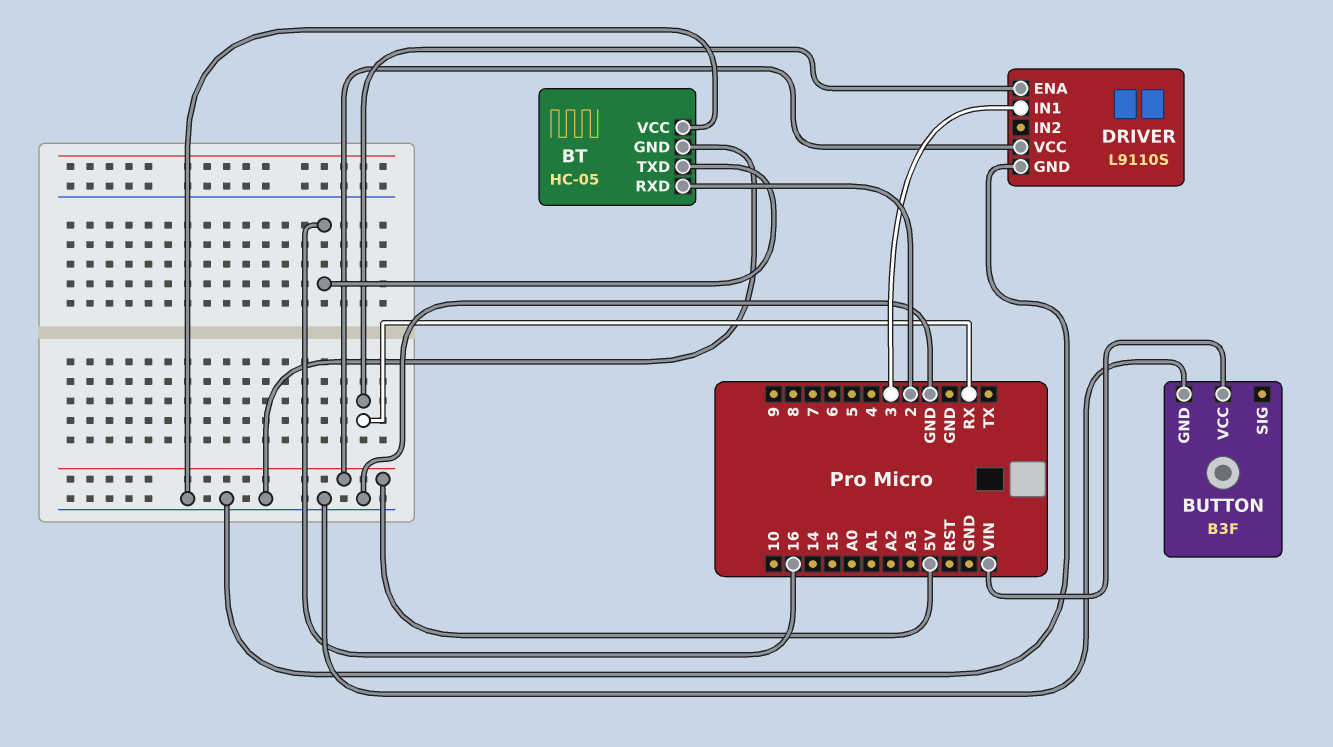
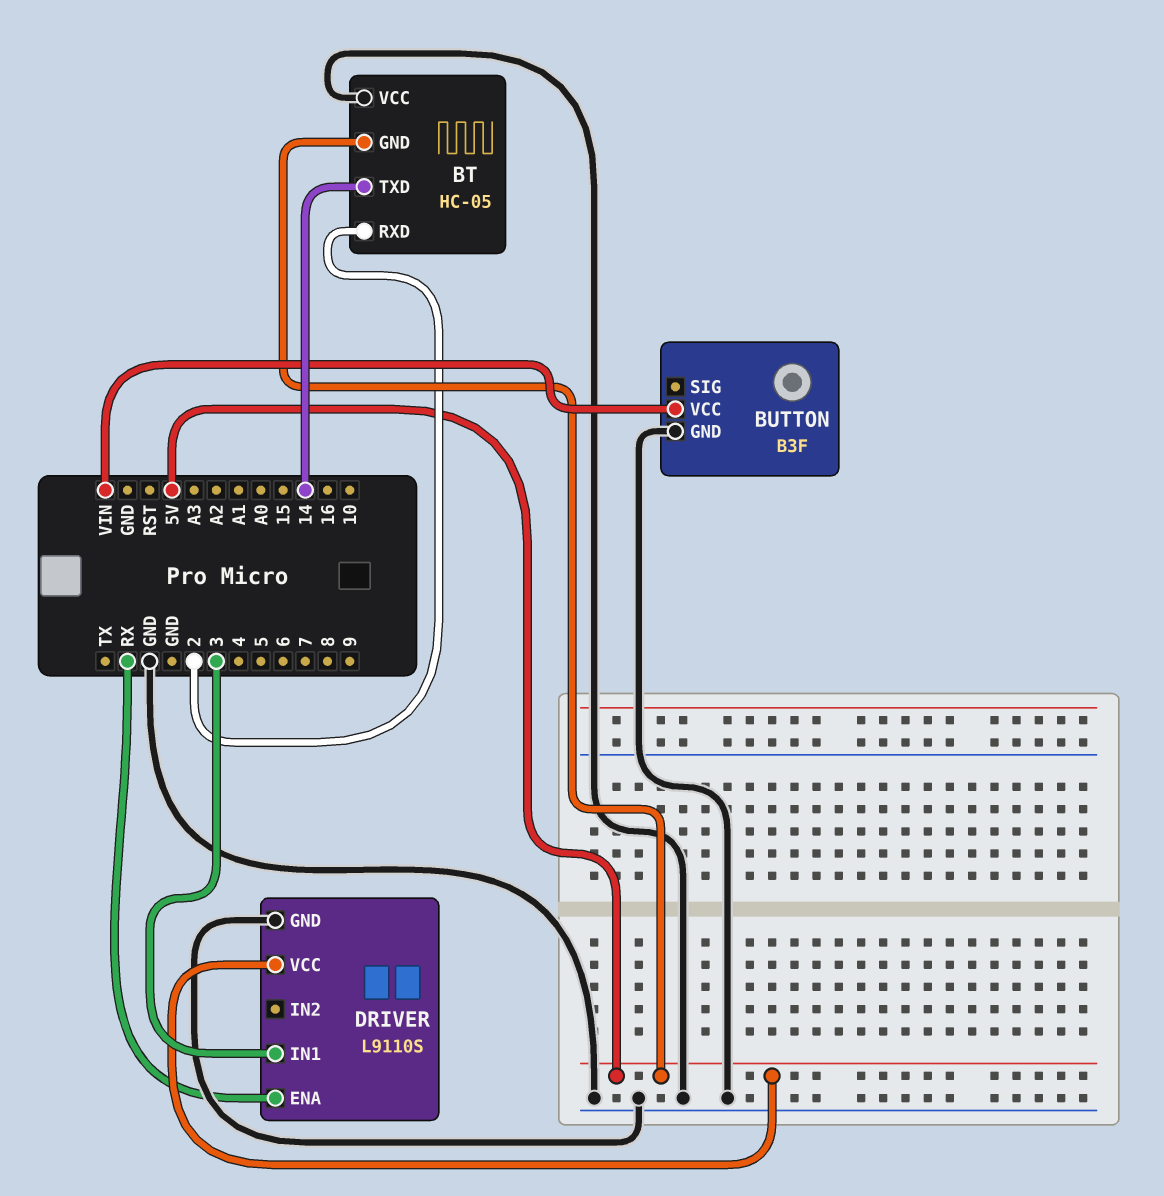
BT pin GND: GND -> 5V
BT pin TXD: 16 -> 14

